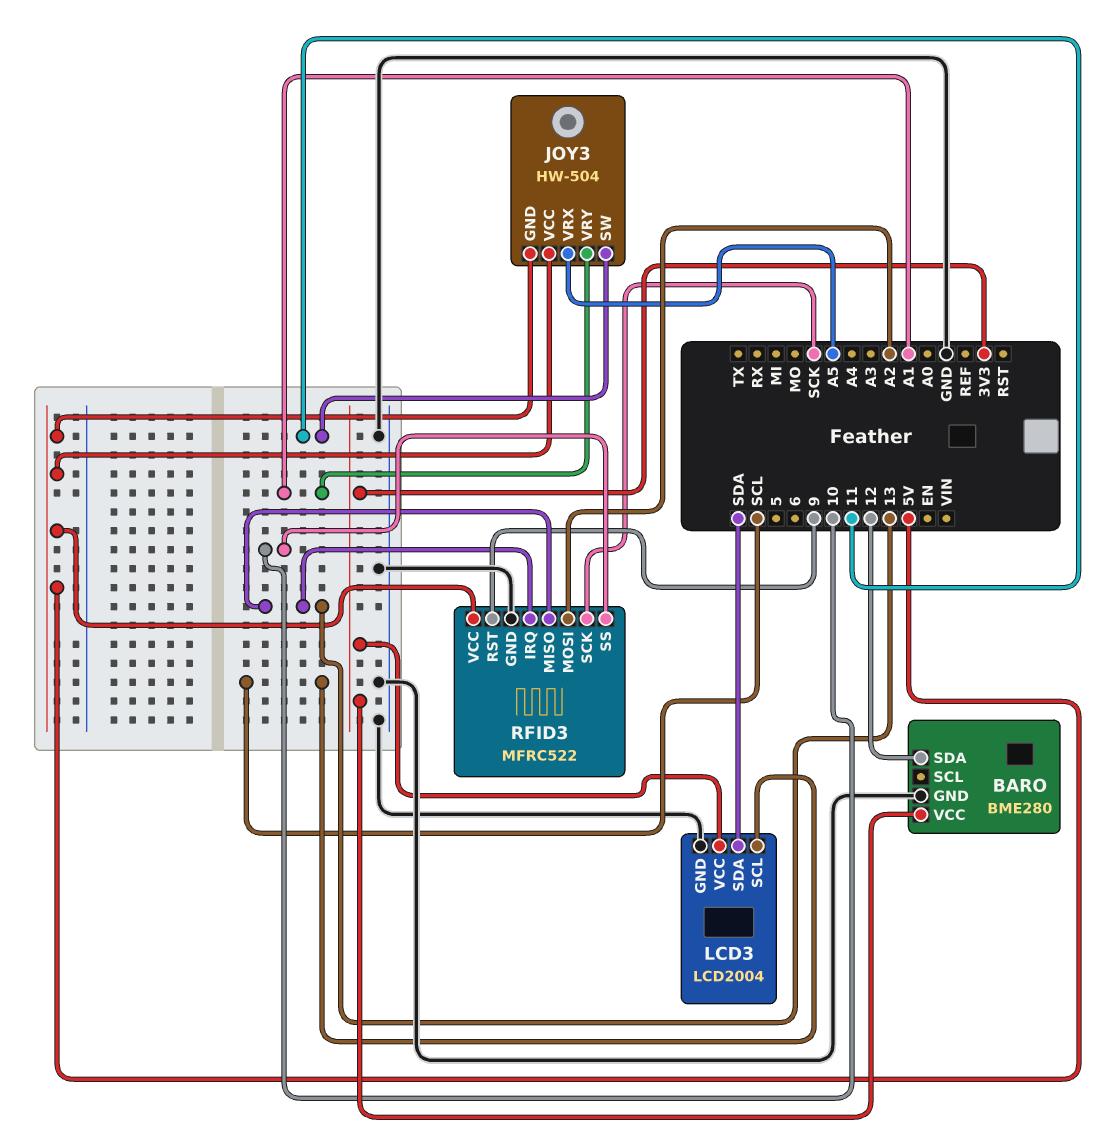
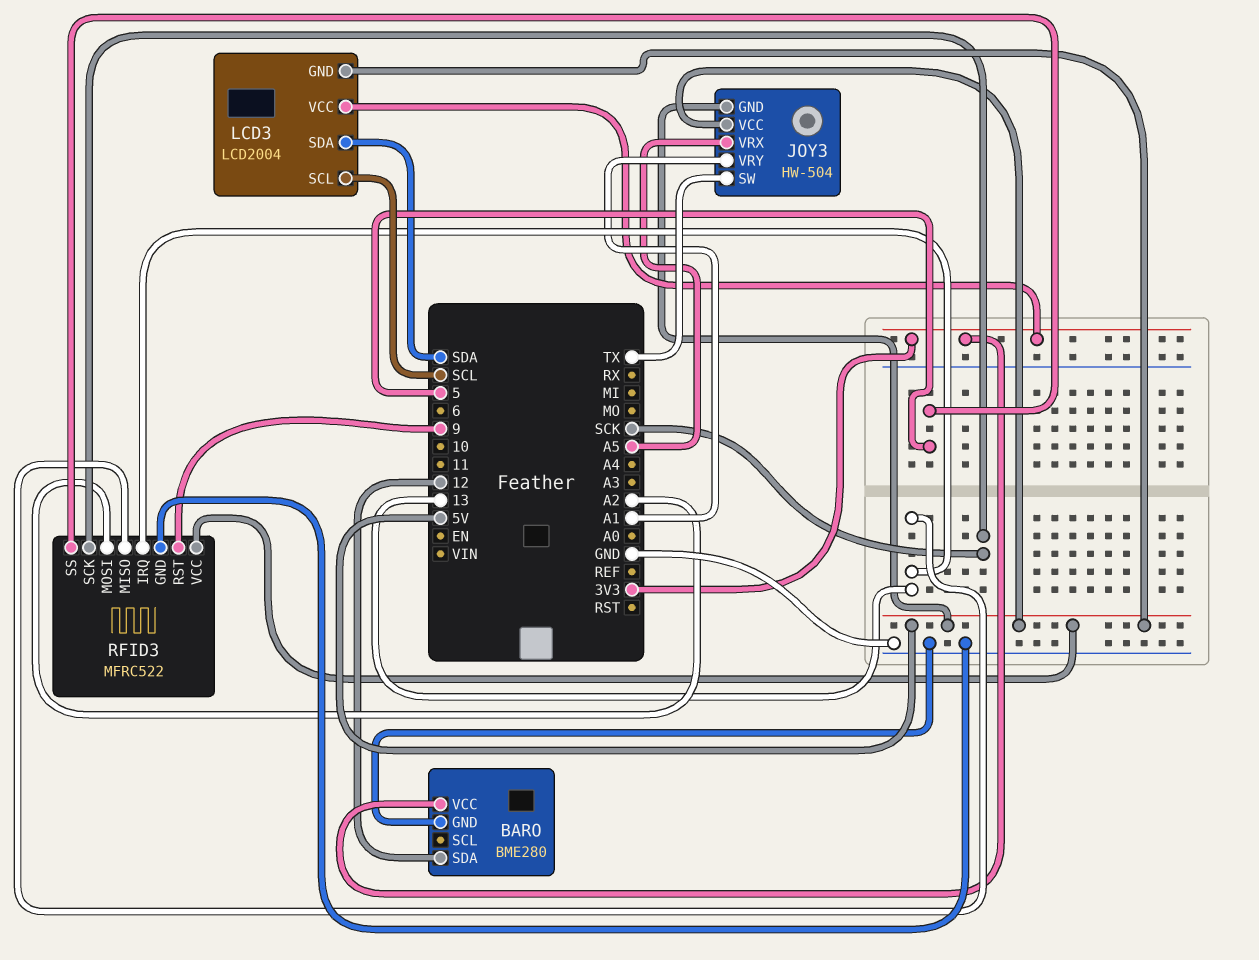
JOY3 pin SW: 11 -> TX
LCD3 pin GND: GND -> 5V
RFID3 pin SS: 10 -> 5

